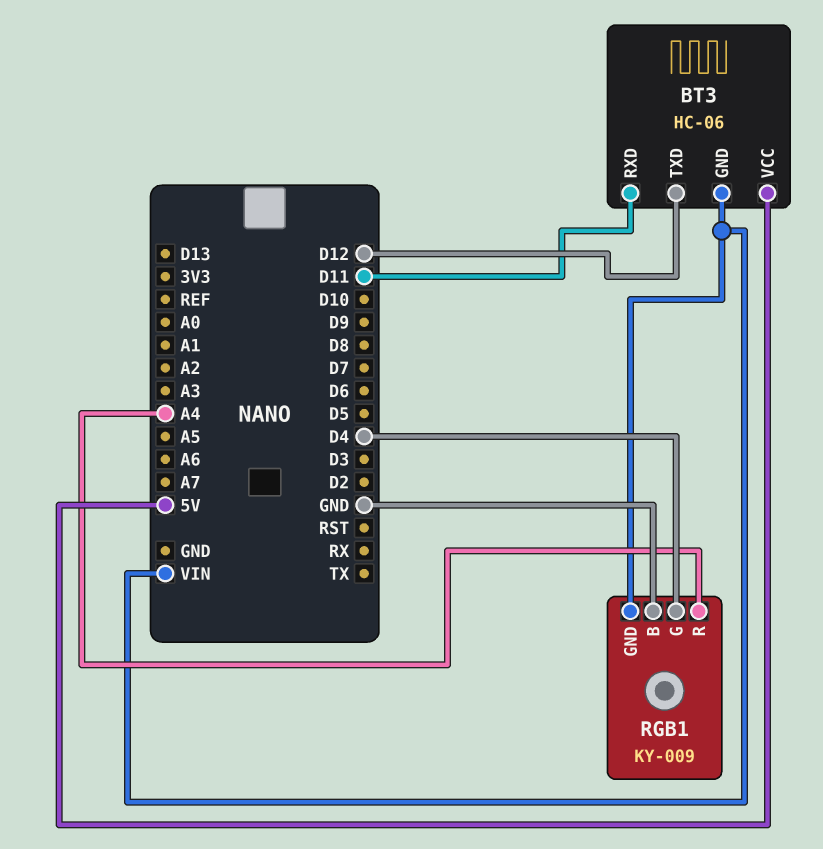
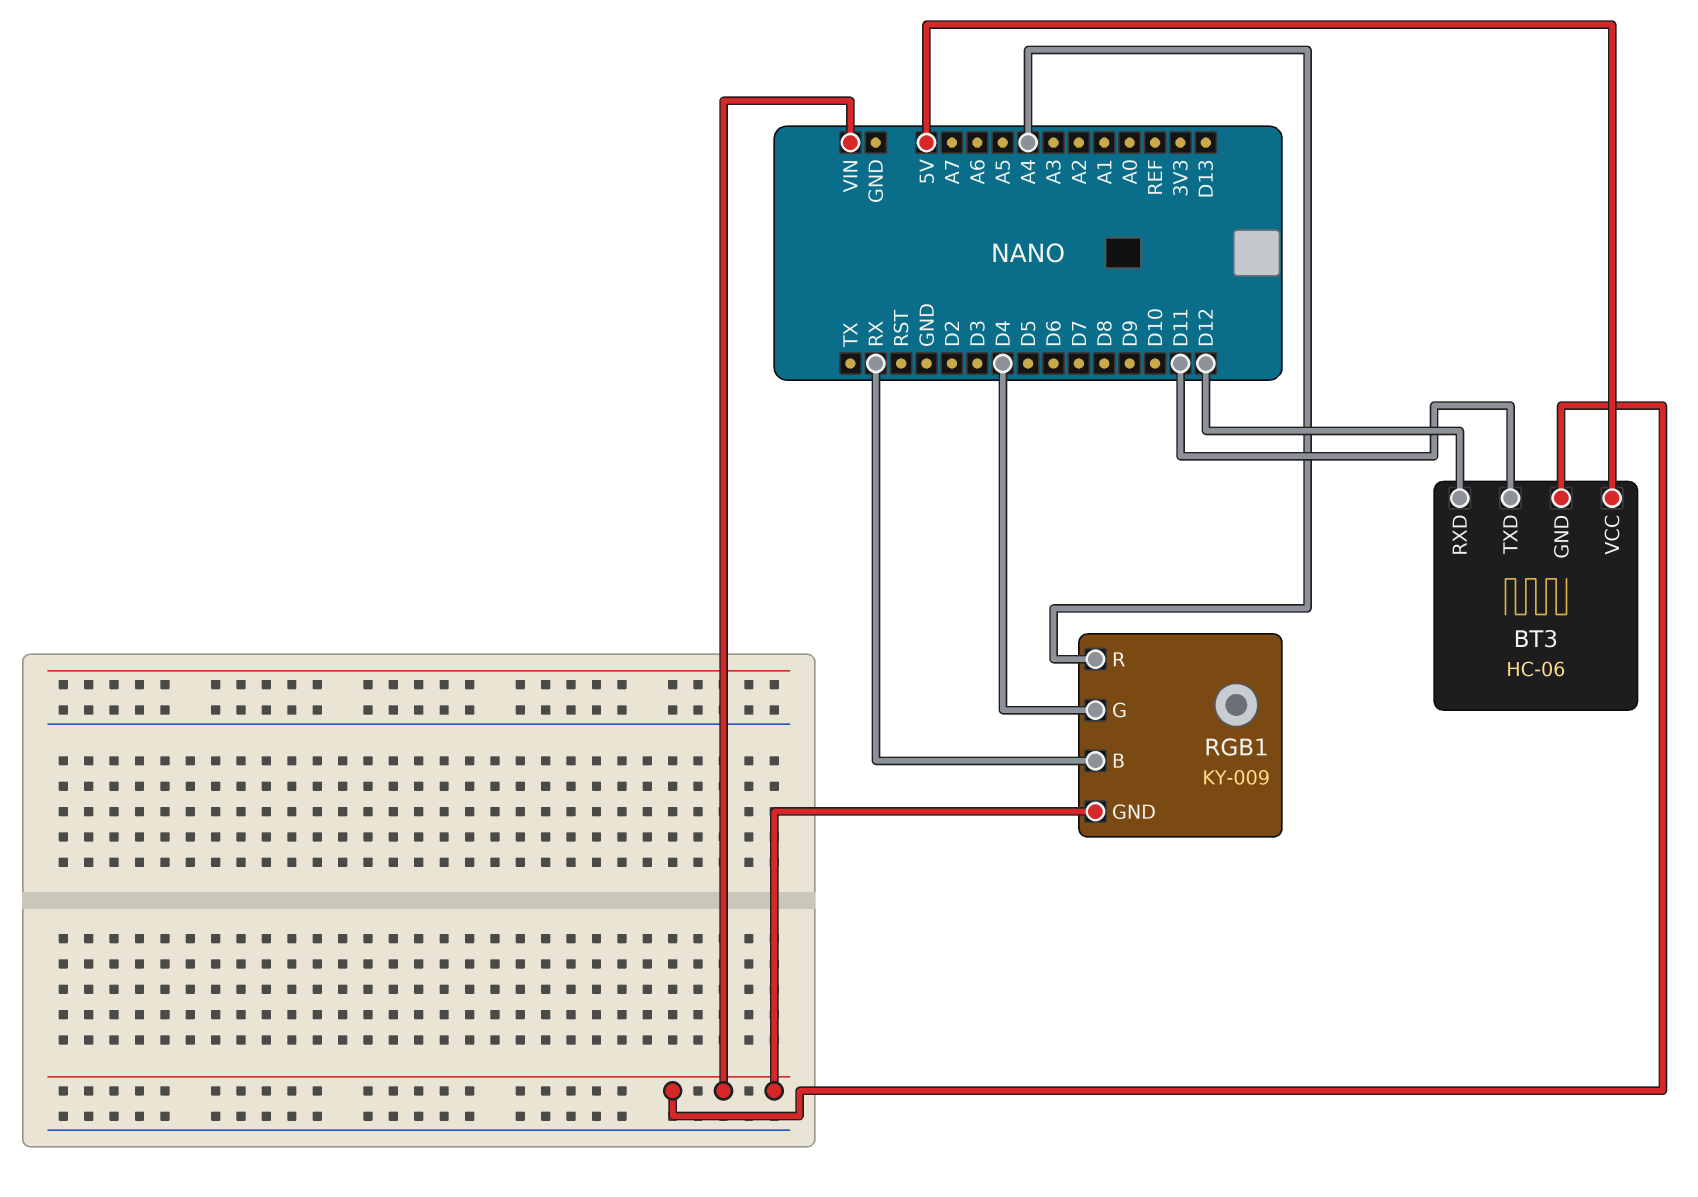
BT3 pin RXD: D11 -> D12
BT3 pin TXD: D12 -> D11
RGB1 pin B: GND -> RX

